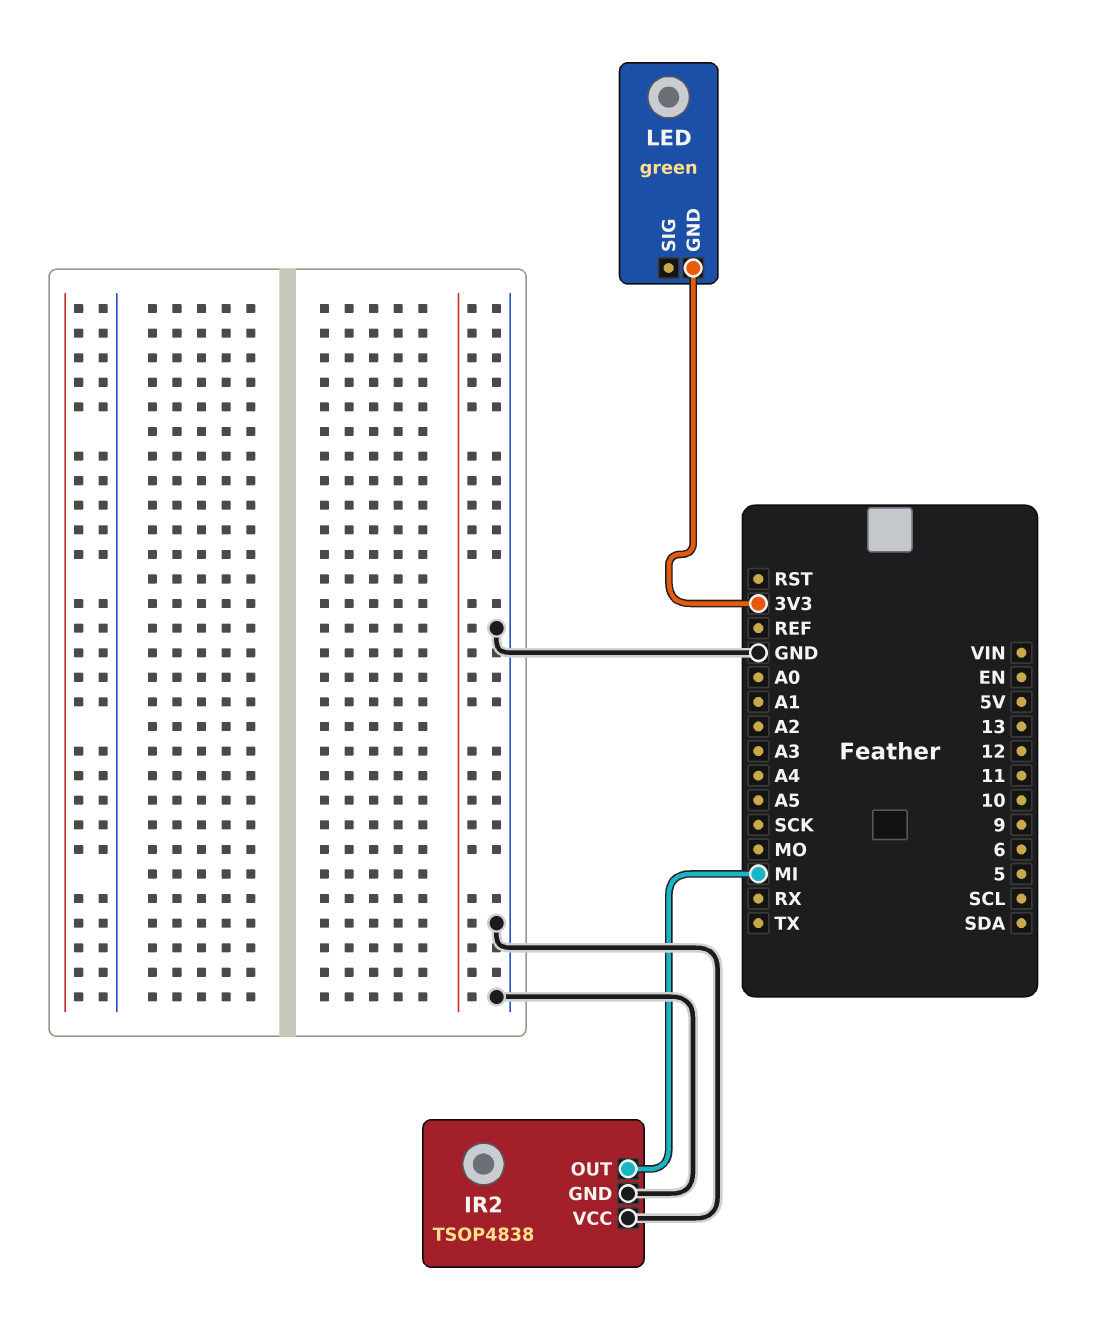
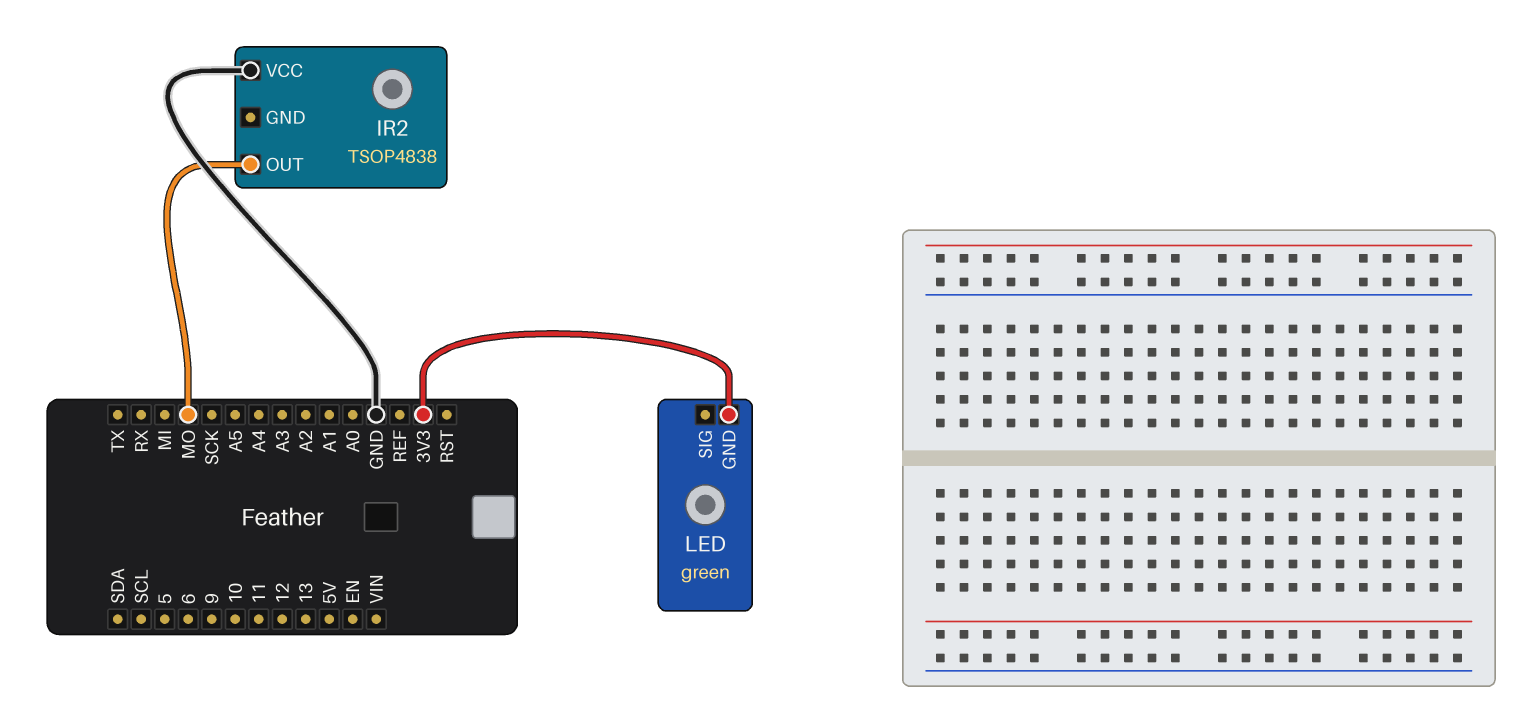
IR2 pin GND: GND -> none
IR2 pin OUT: MI -> MO

